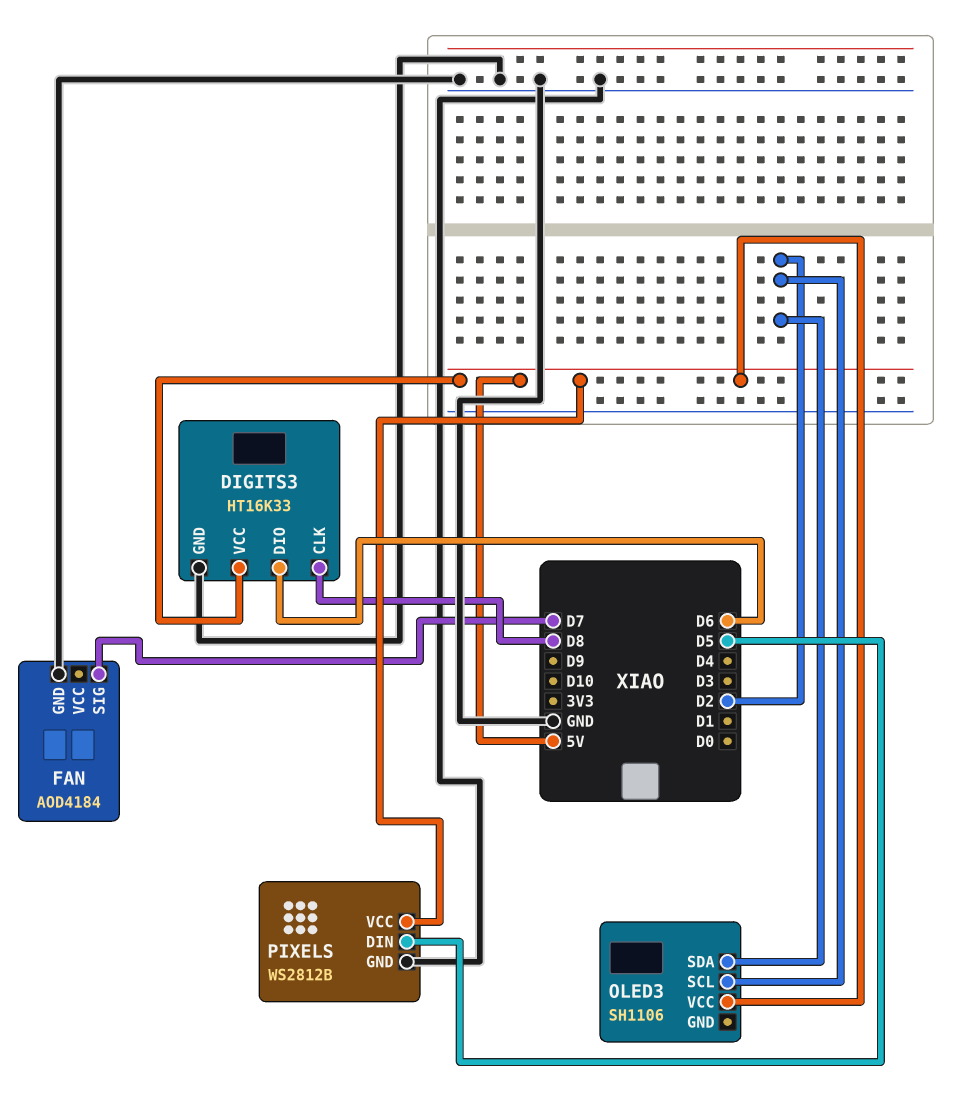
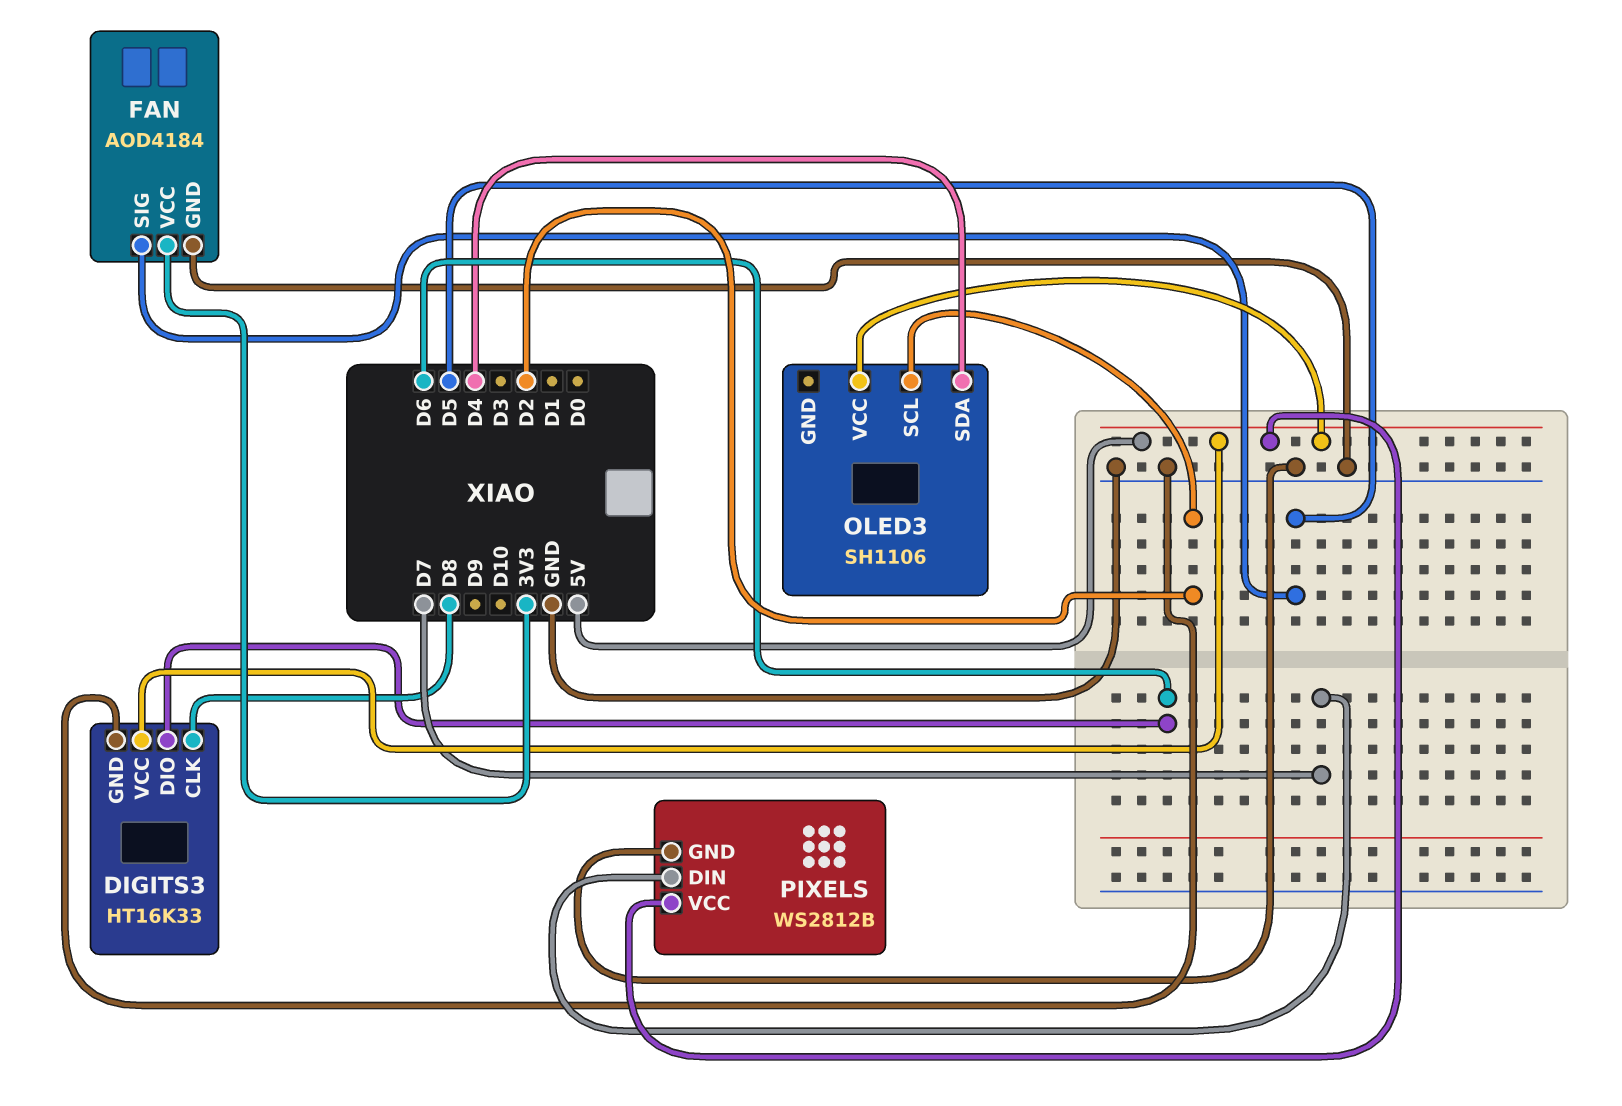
FAN pin SIG: D7 -> D5
FAN pin VCC: none -> 3V3
OLED3 pin SDA: D2 -> D4
PIXELS pin DIN: D5 -> D7

